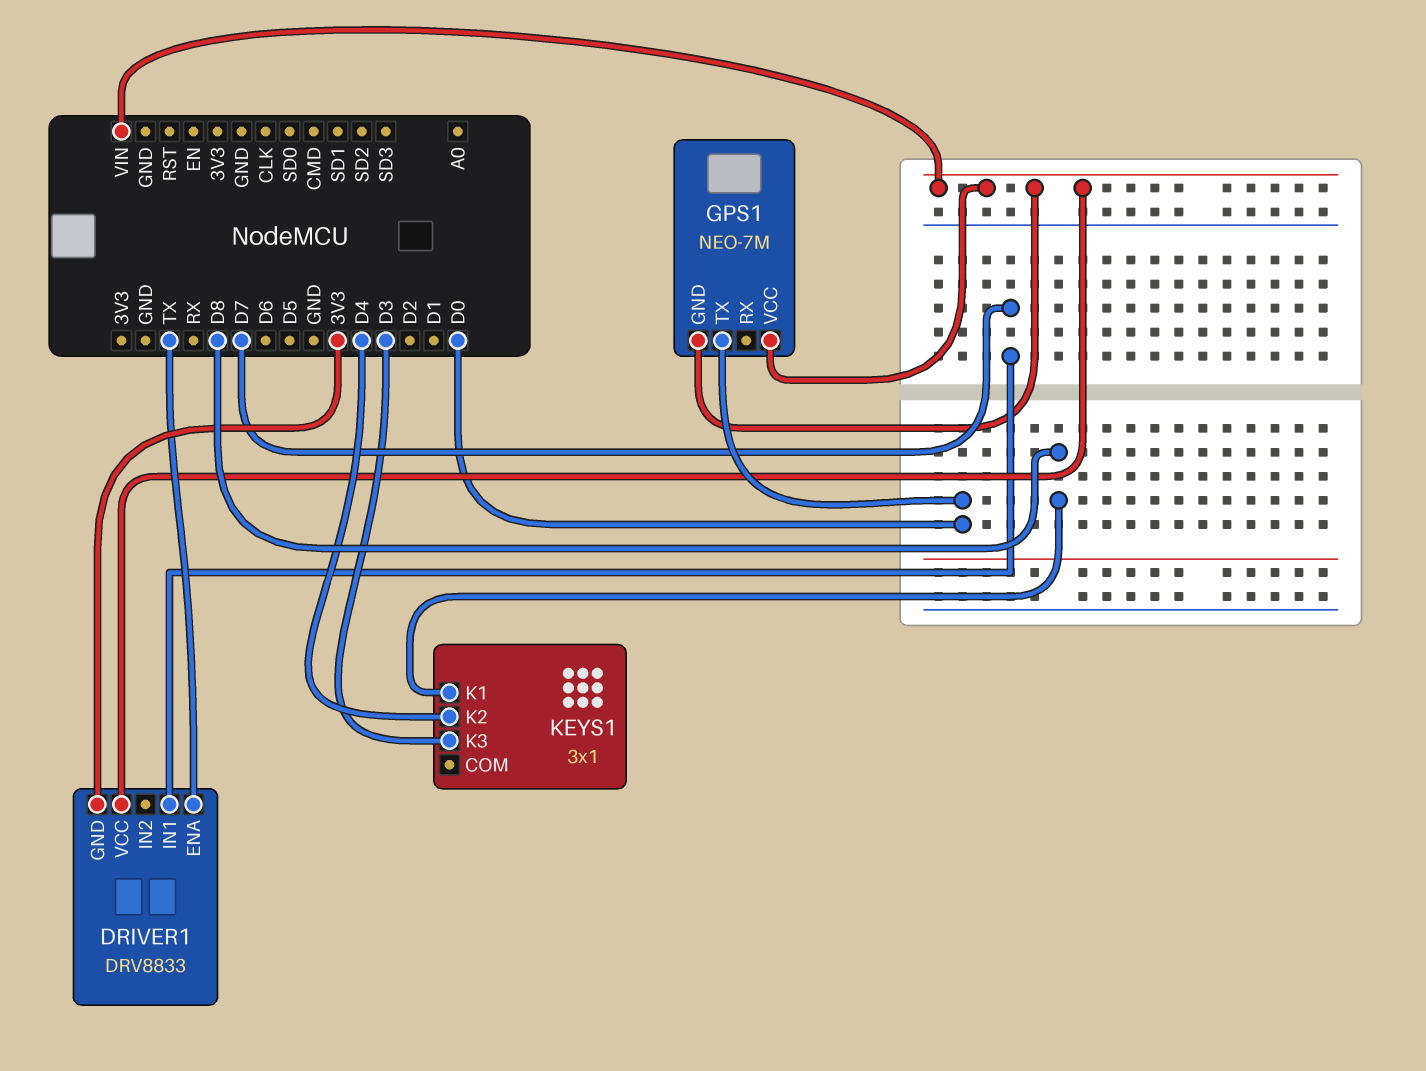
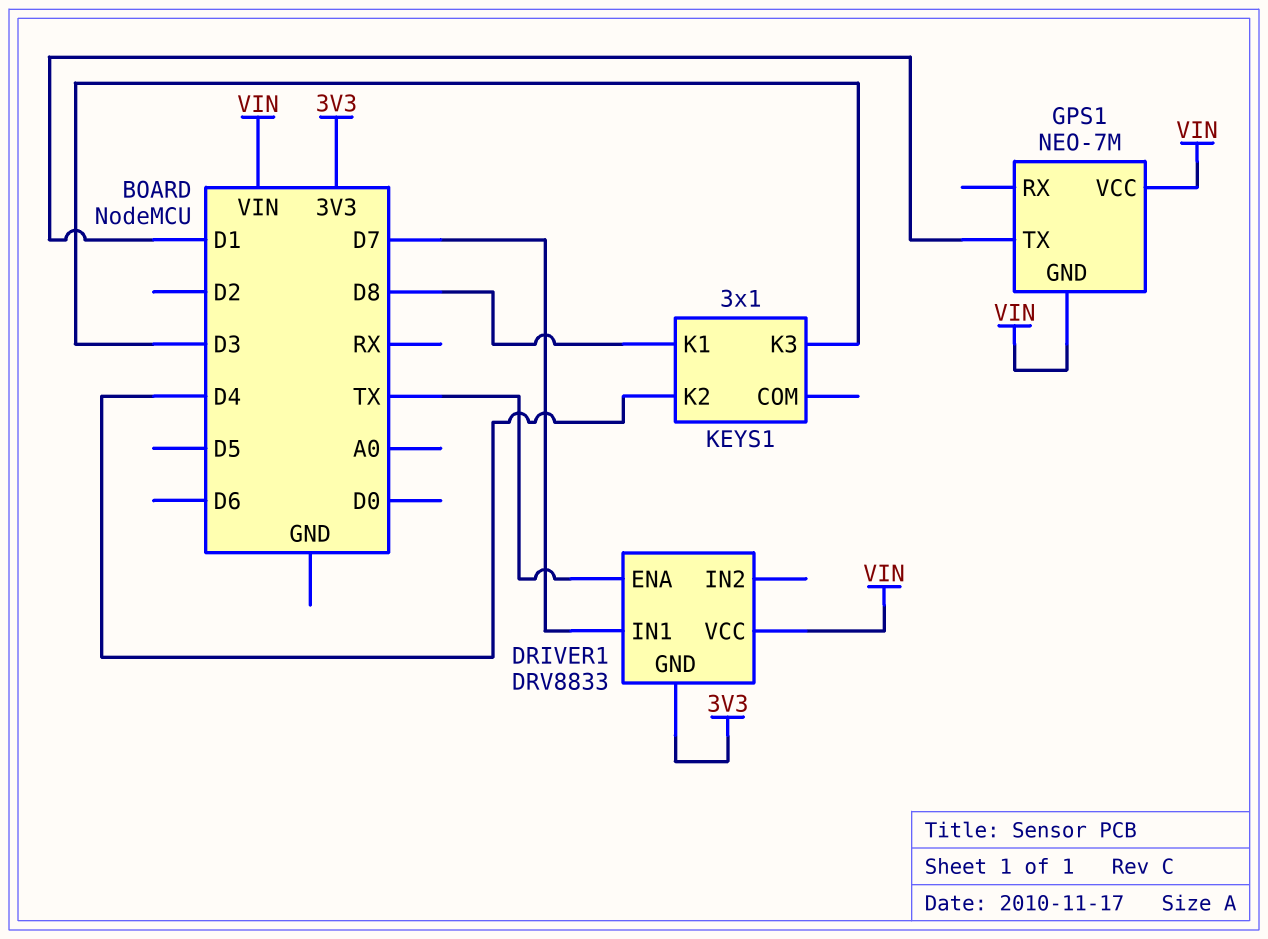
GPS1 pin TX: D0 -> D1

